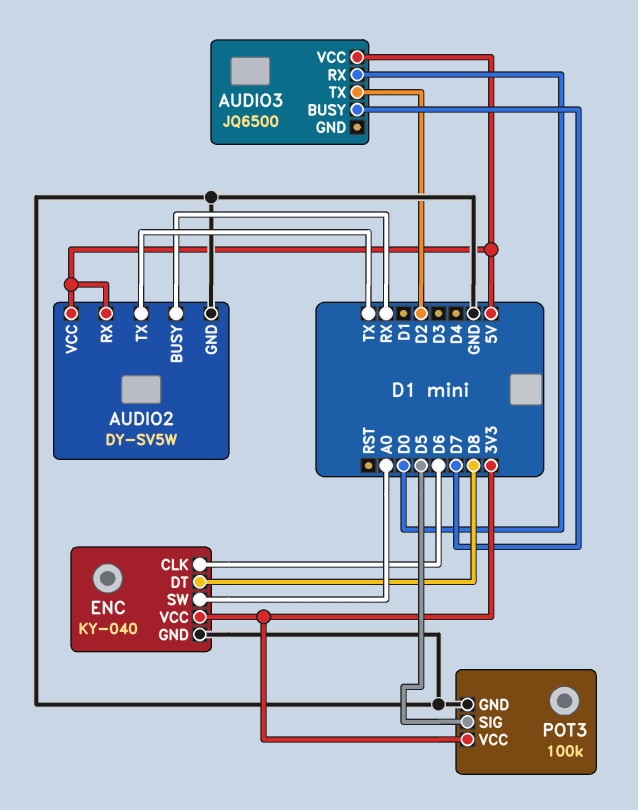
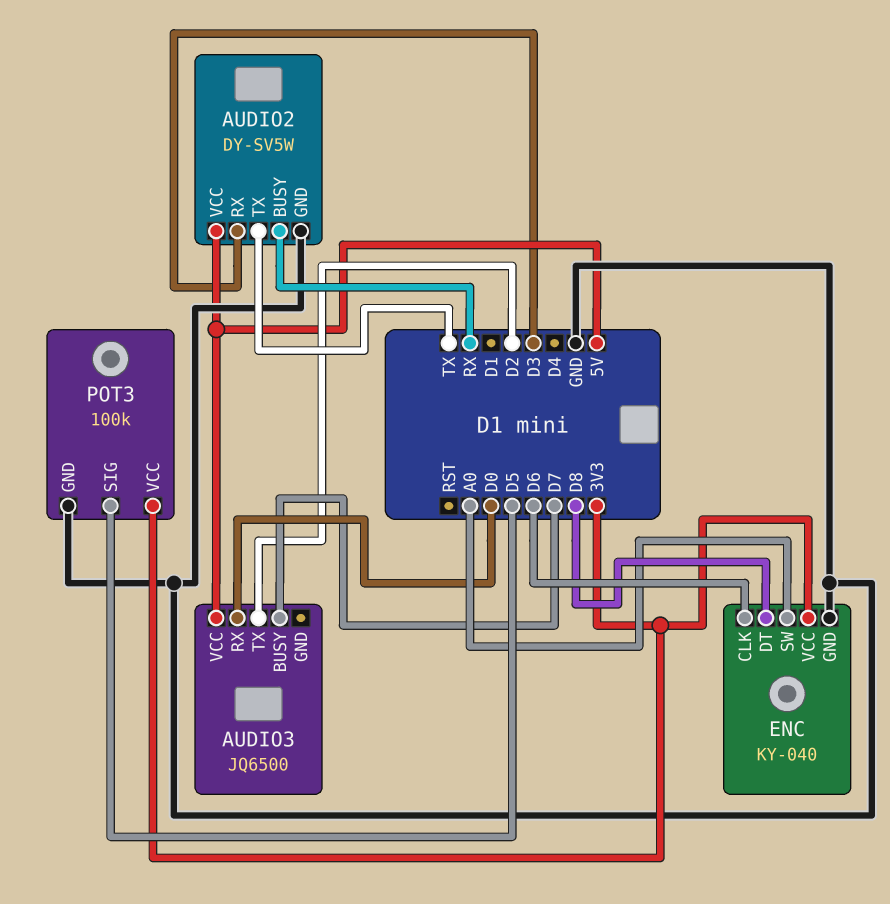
AUDIO2 pin RX: 5V -> D3

